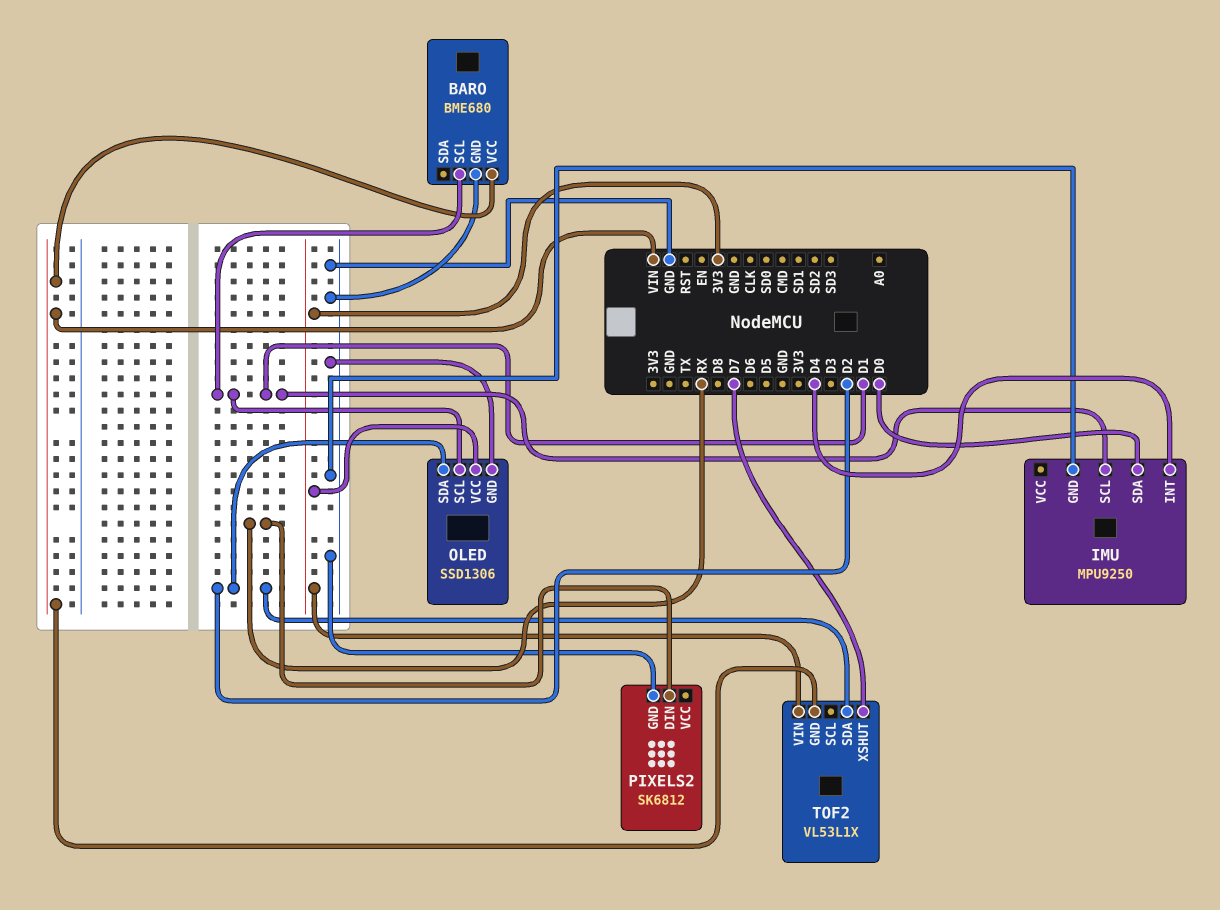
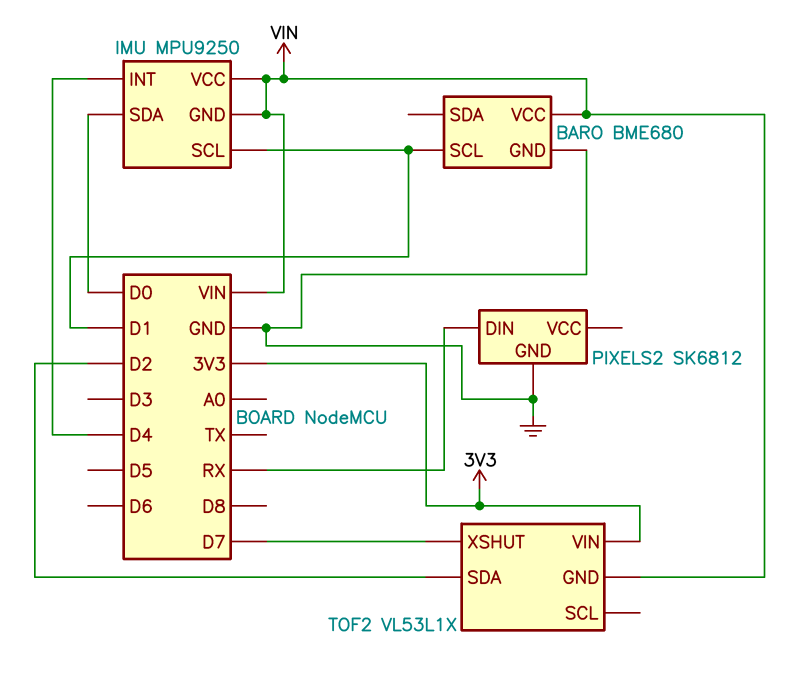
IMU pin GND: GND -> VIN
IMU pin VCC: none -> VIN
OLED: SSD1306 -> none
OLED pin GND: GND -> none
OLED pin SCL: D1 -> none
OLED pin SDA: D2 -> none
OLED pin VCC: 3V3 -> none

